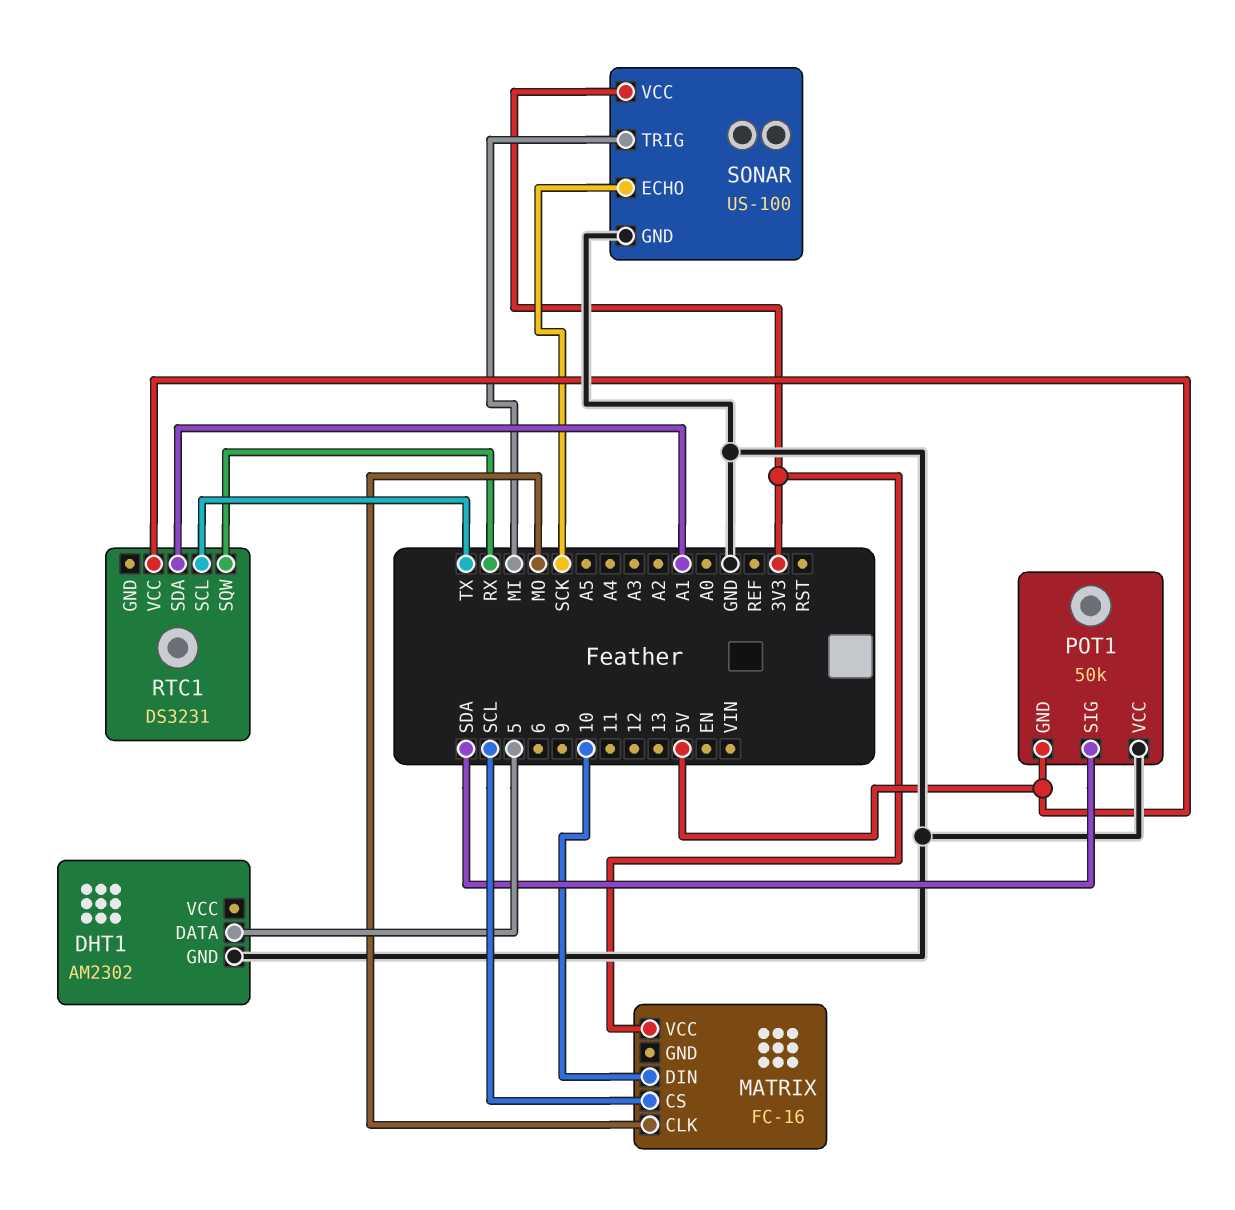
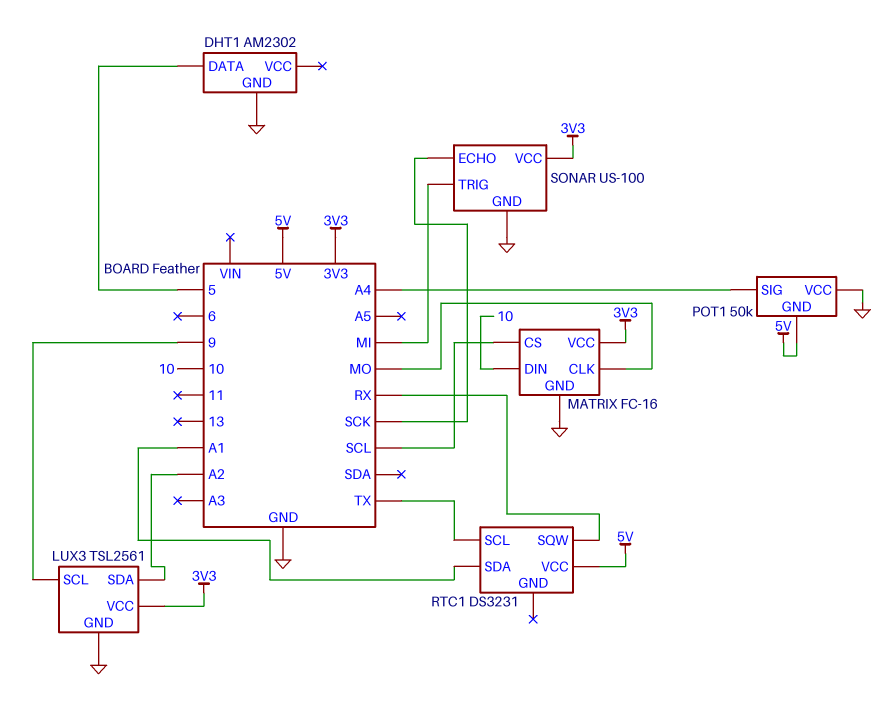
LUX3: none -> TSL2561
LUX3 pin GND: none -> GND
LUX3 pin SCL: none -> 9
LUX3 pin SDA: none -> A2
LUX3 pin VCC: none -> 3V3
MATRIX pin GND: none -> GND
POT1 pin SIG: SDA -> A4

